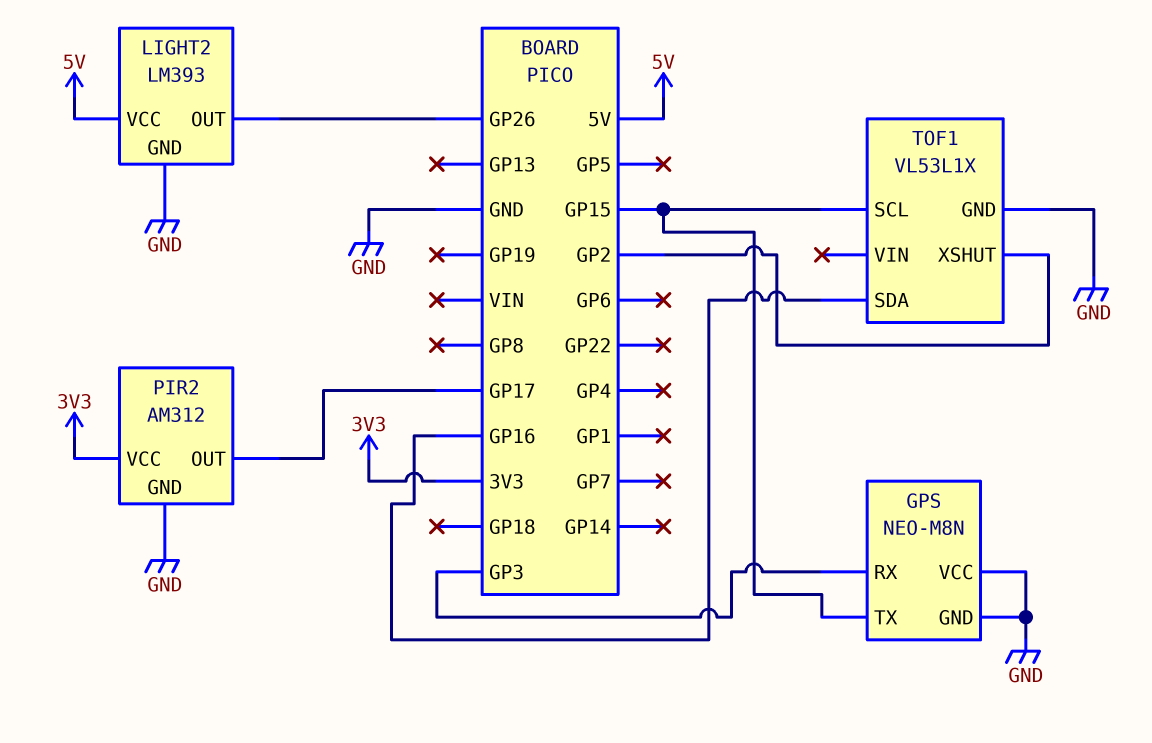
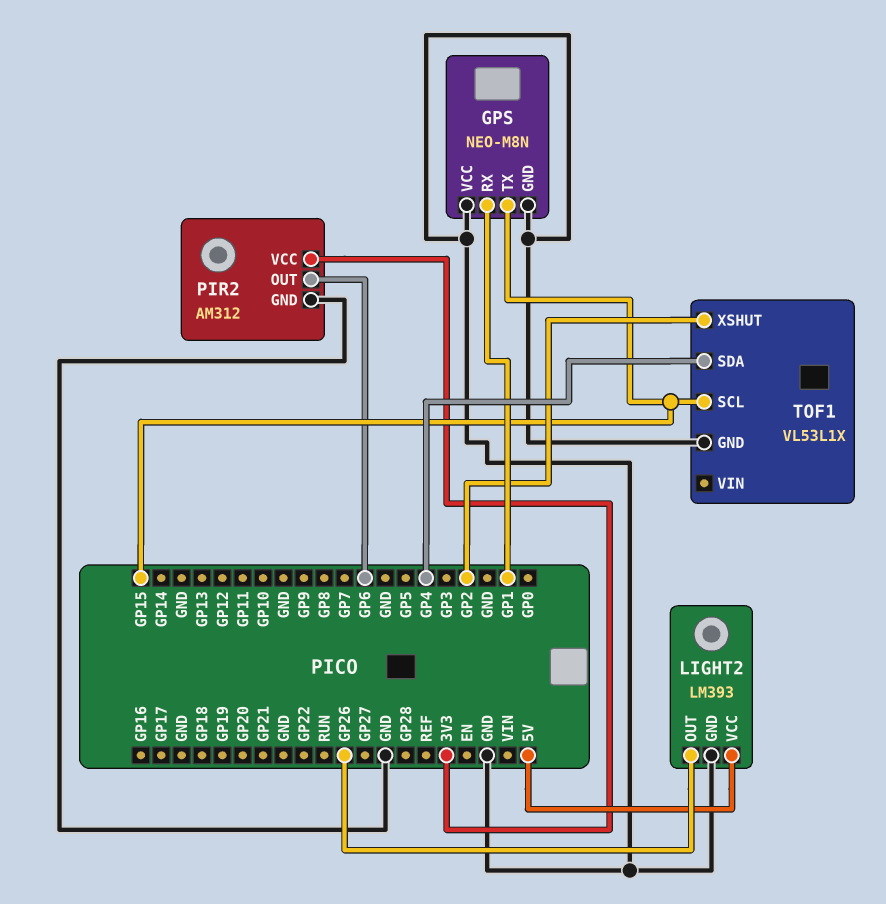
GPS pin RX: GP3 -> GP1
PIR2 pin OUT: GP17 -> GP6
TOF1 pin SDA: GP16 -> GP4

